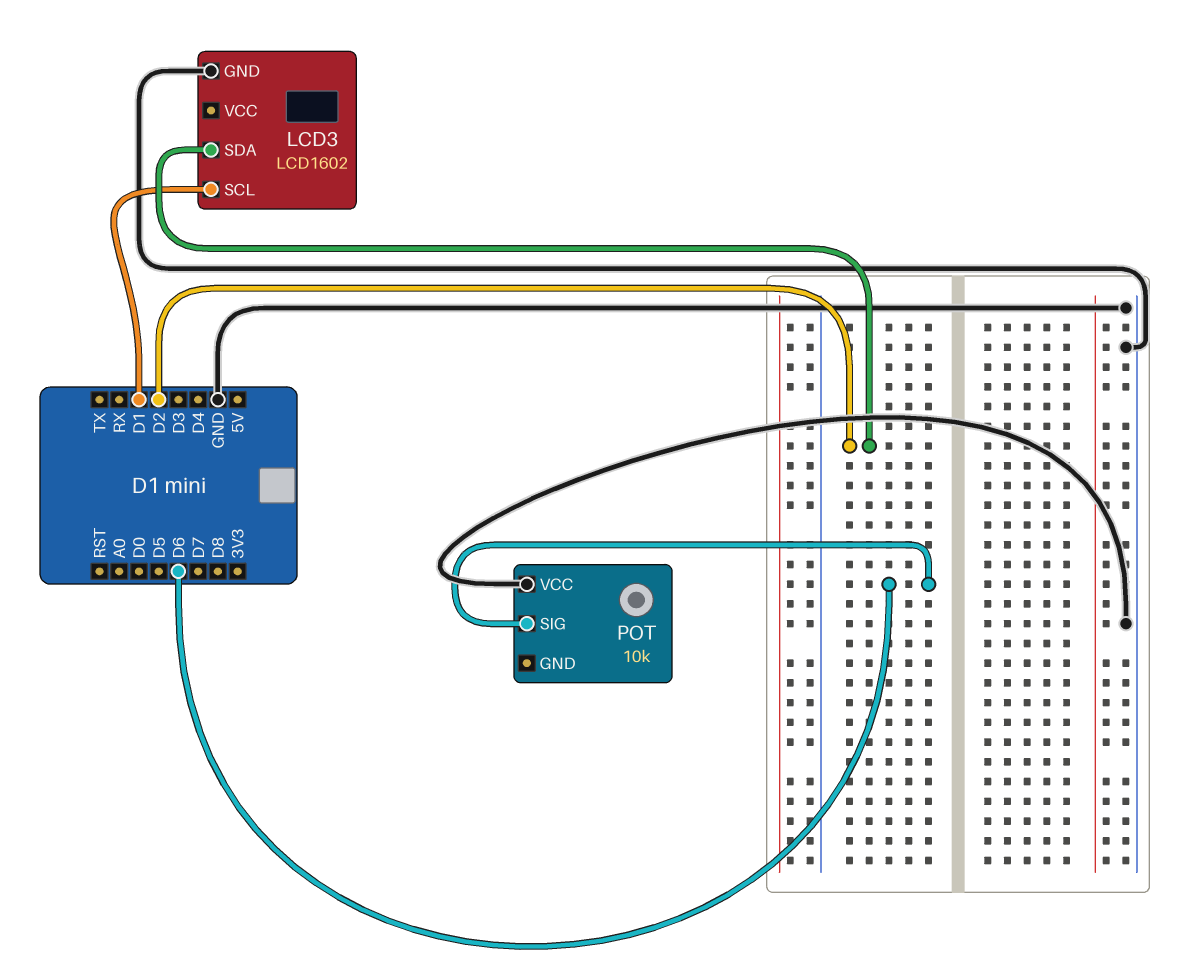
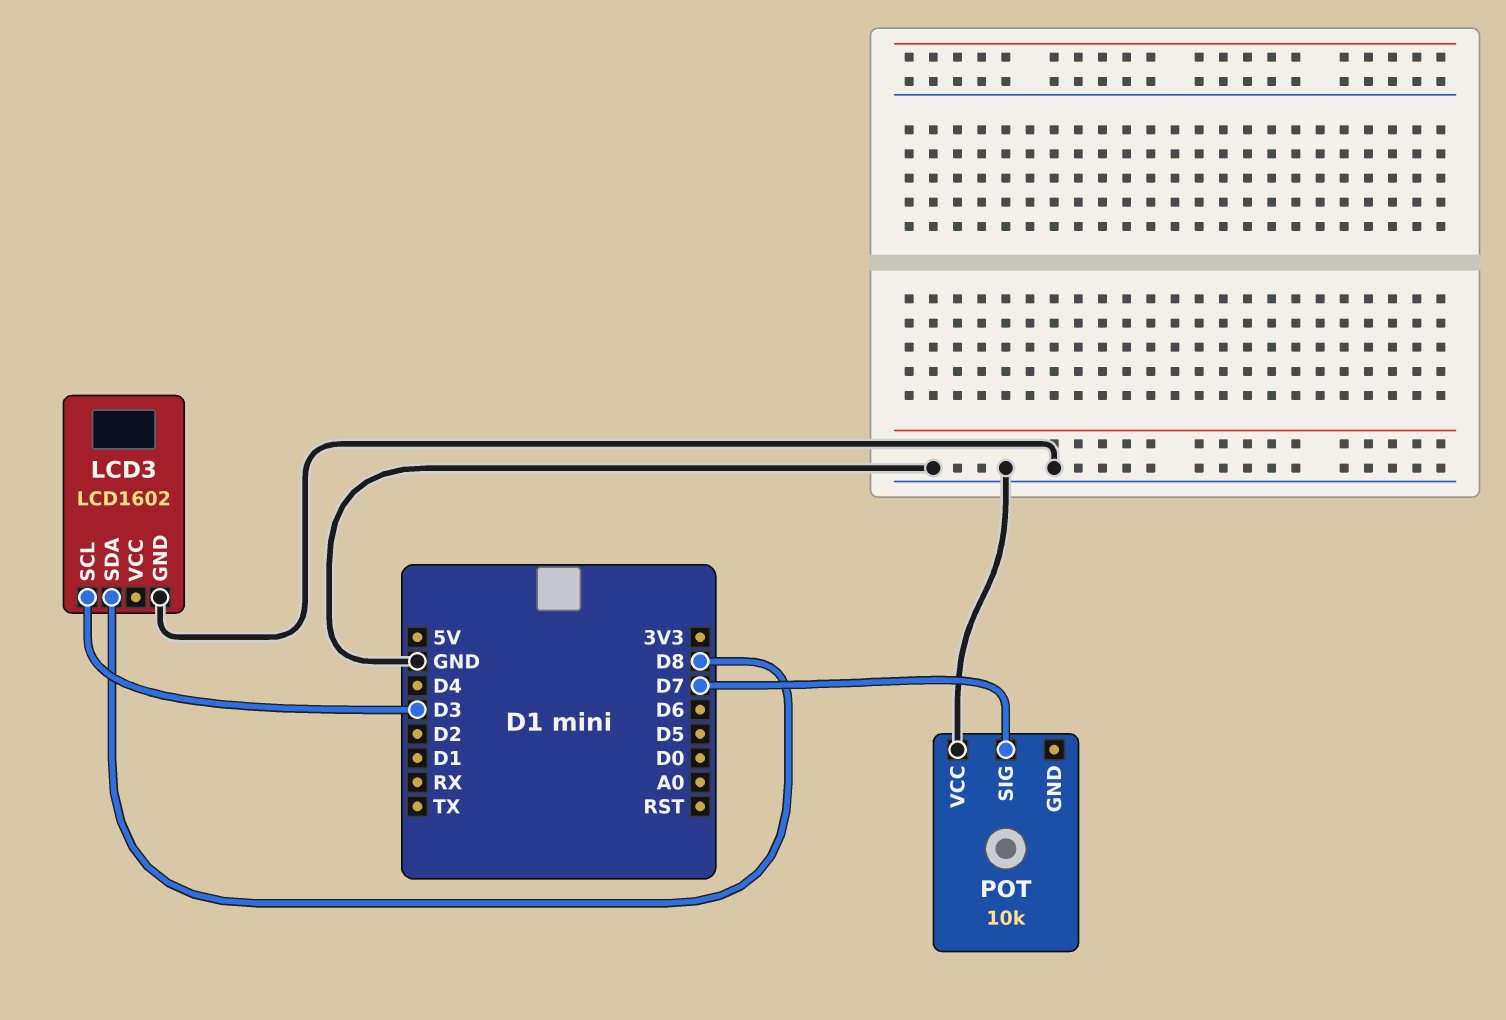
LCD3 pin SCL: D1 -> D3
LCD3 pin SDA: D2 -> D8
POT pin SIG: D6 -> D7

